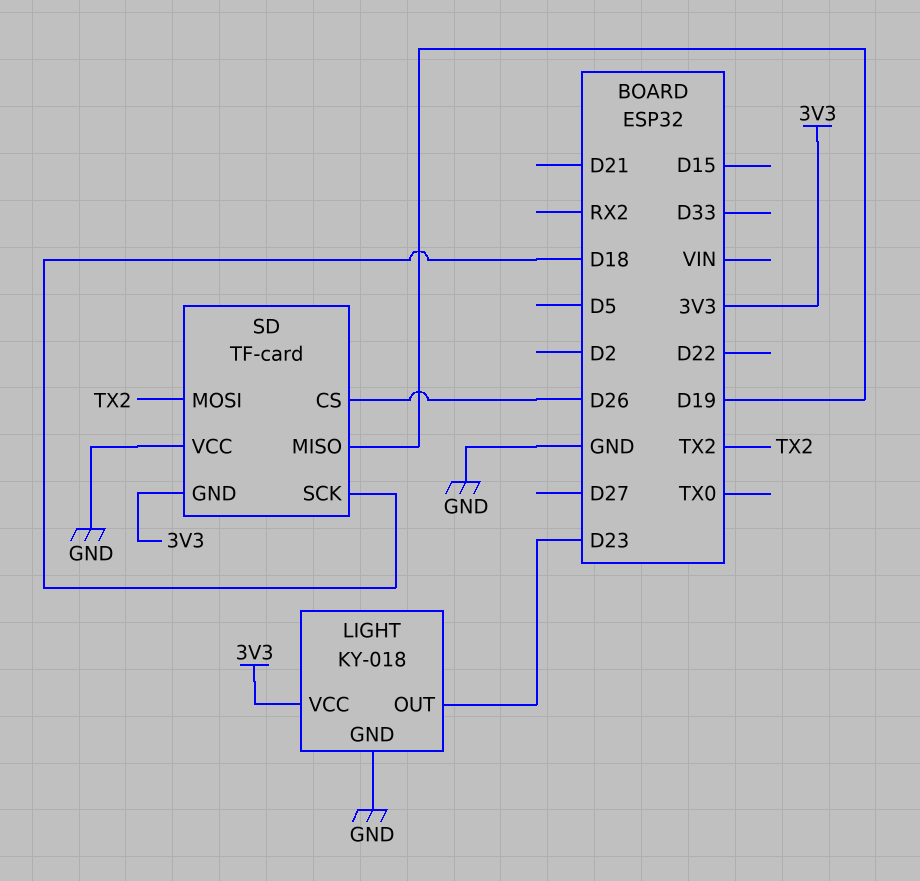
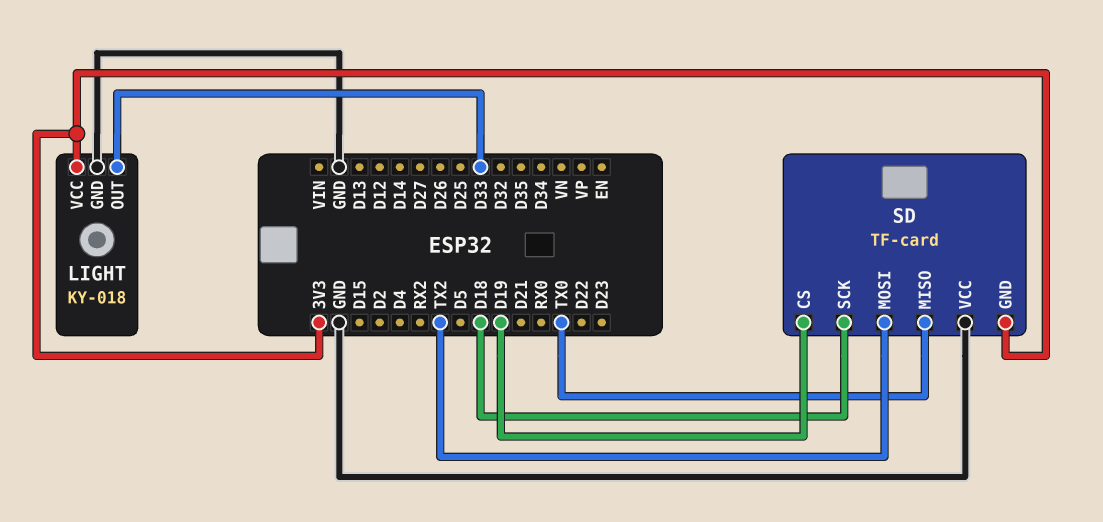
LIGHT pin OUT: D23 -> D33
SD pin CS: D26 -> D19
SD pin MISO: D19 -> TX0

